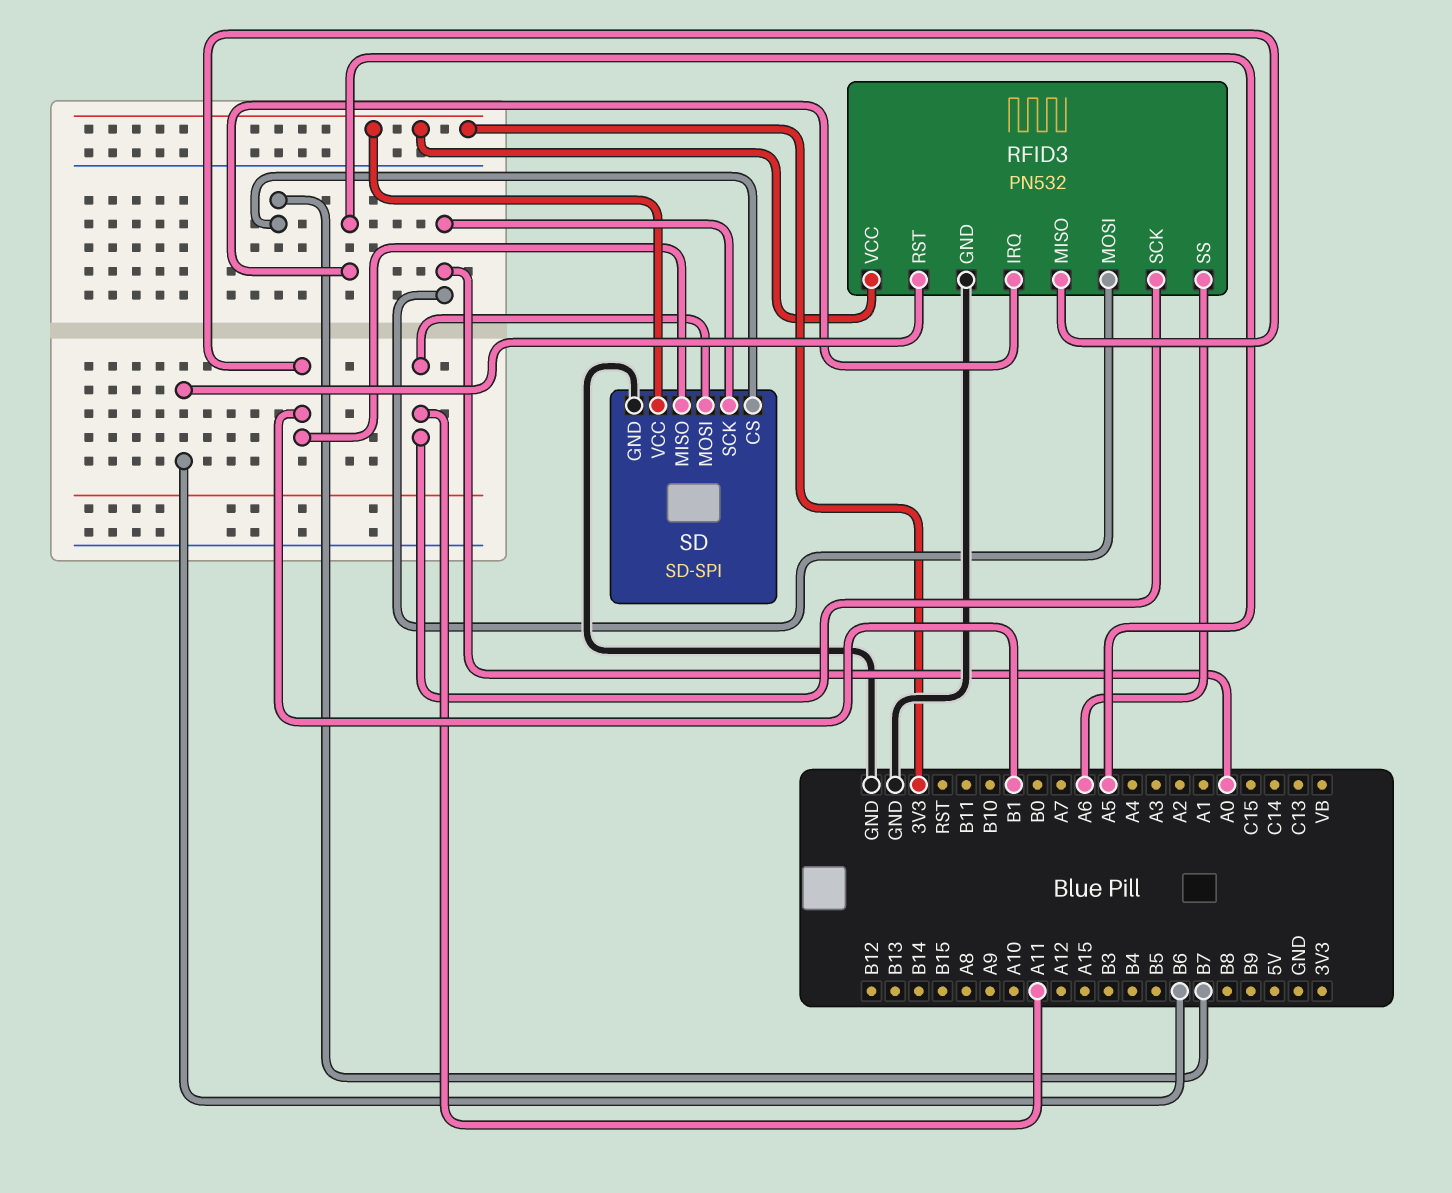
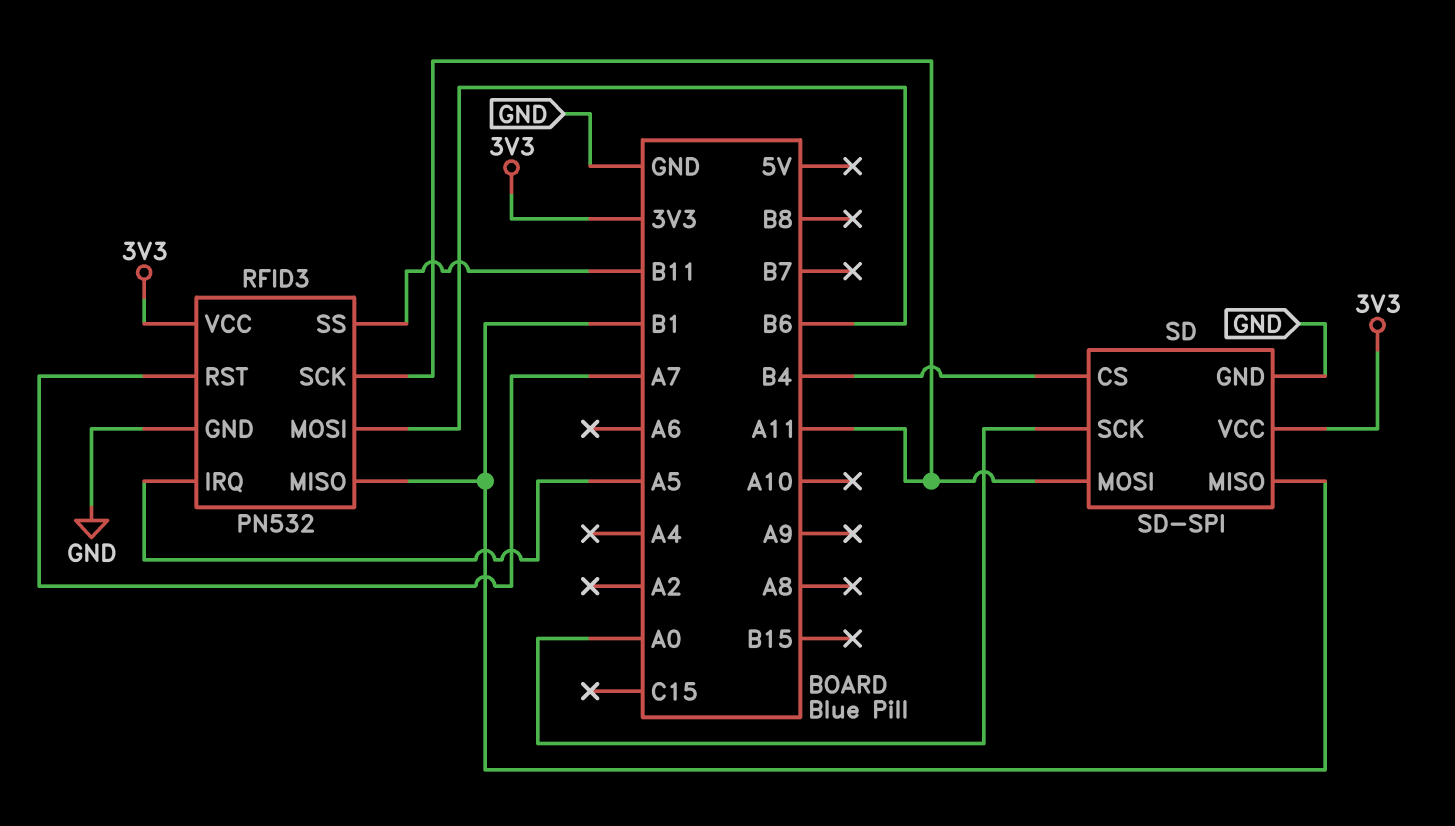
RFID3 pin MOSI: A0 -> B6
RFID3 pin RST: B6 -> A7
RFID3 pin SS: A6 -> B11
SD pin CS: B7 -> B4

